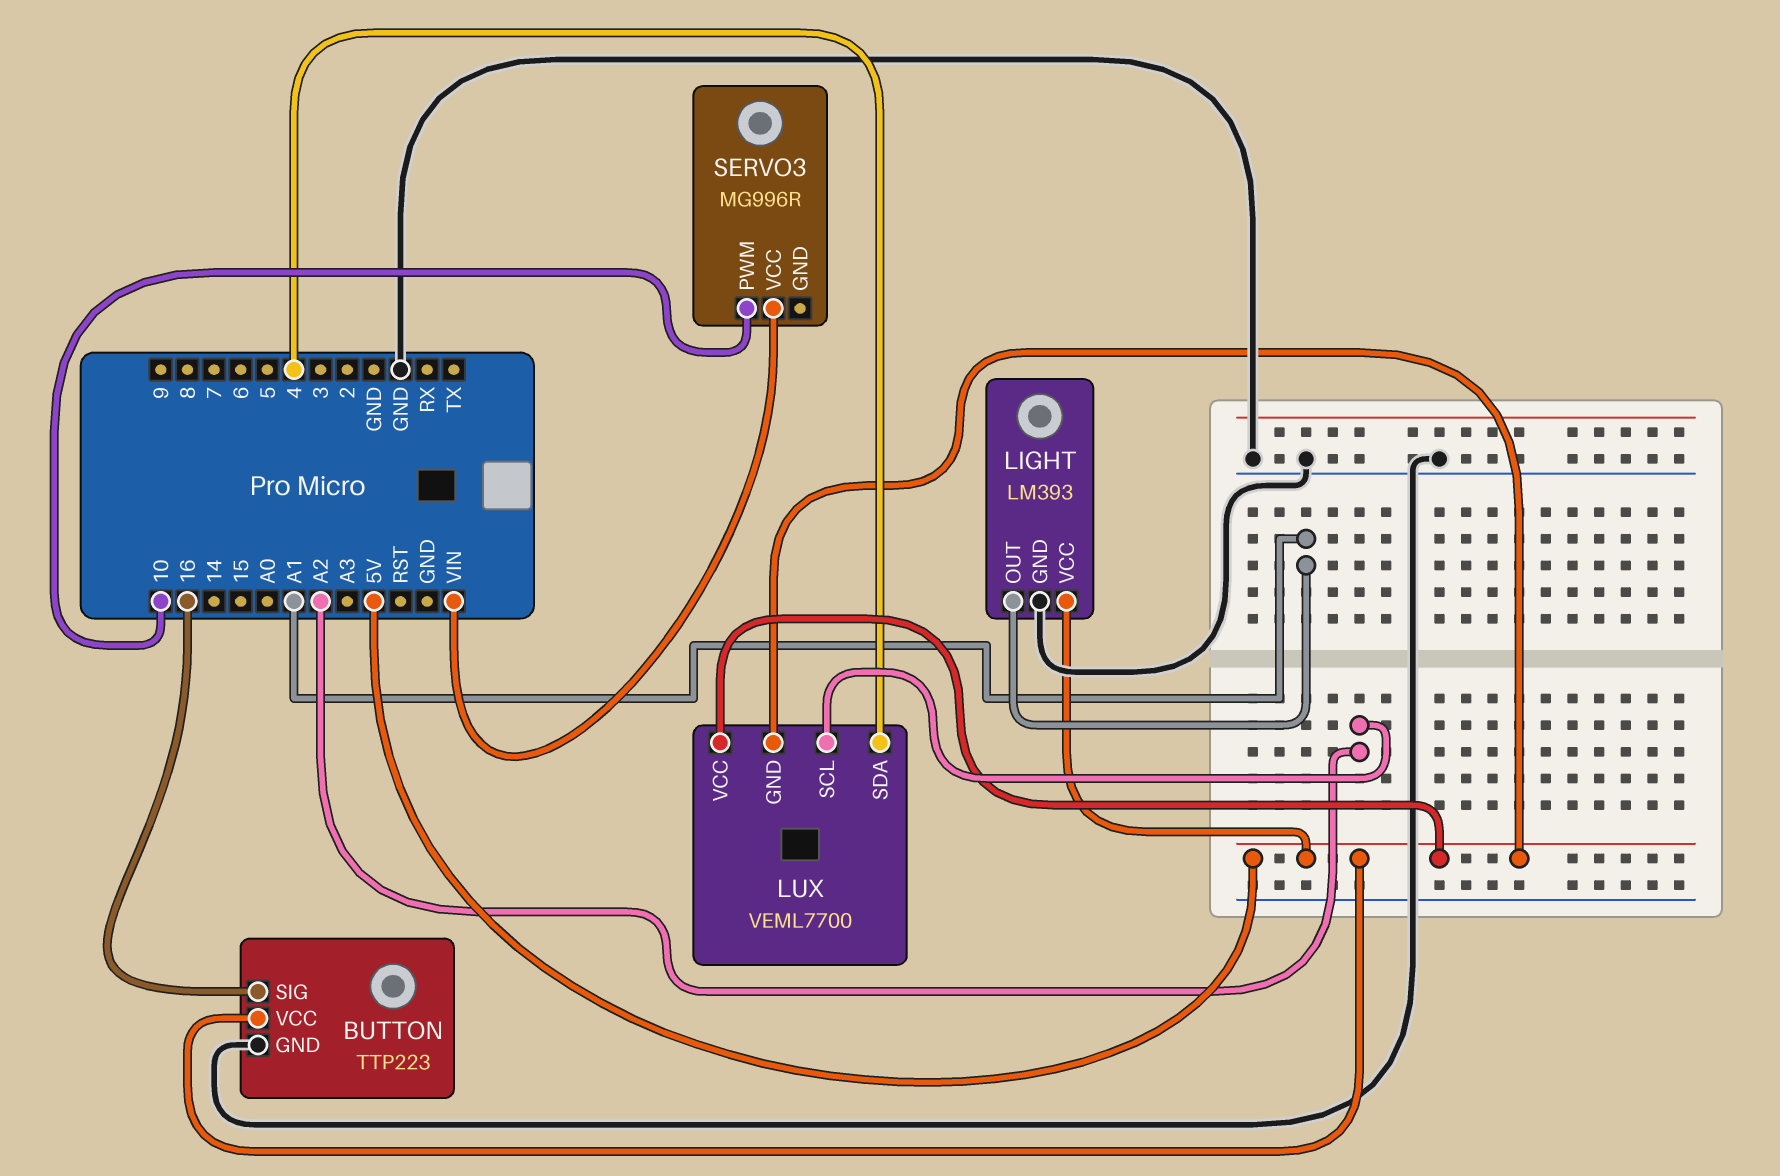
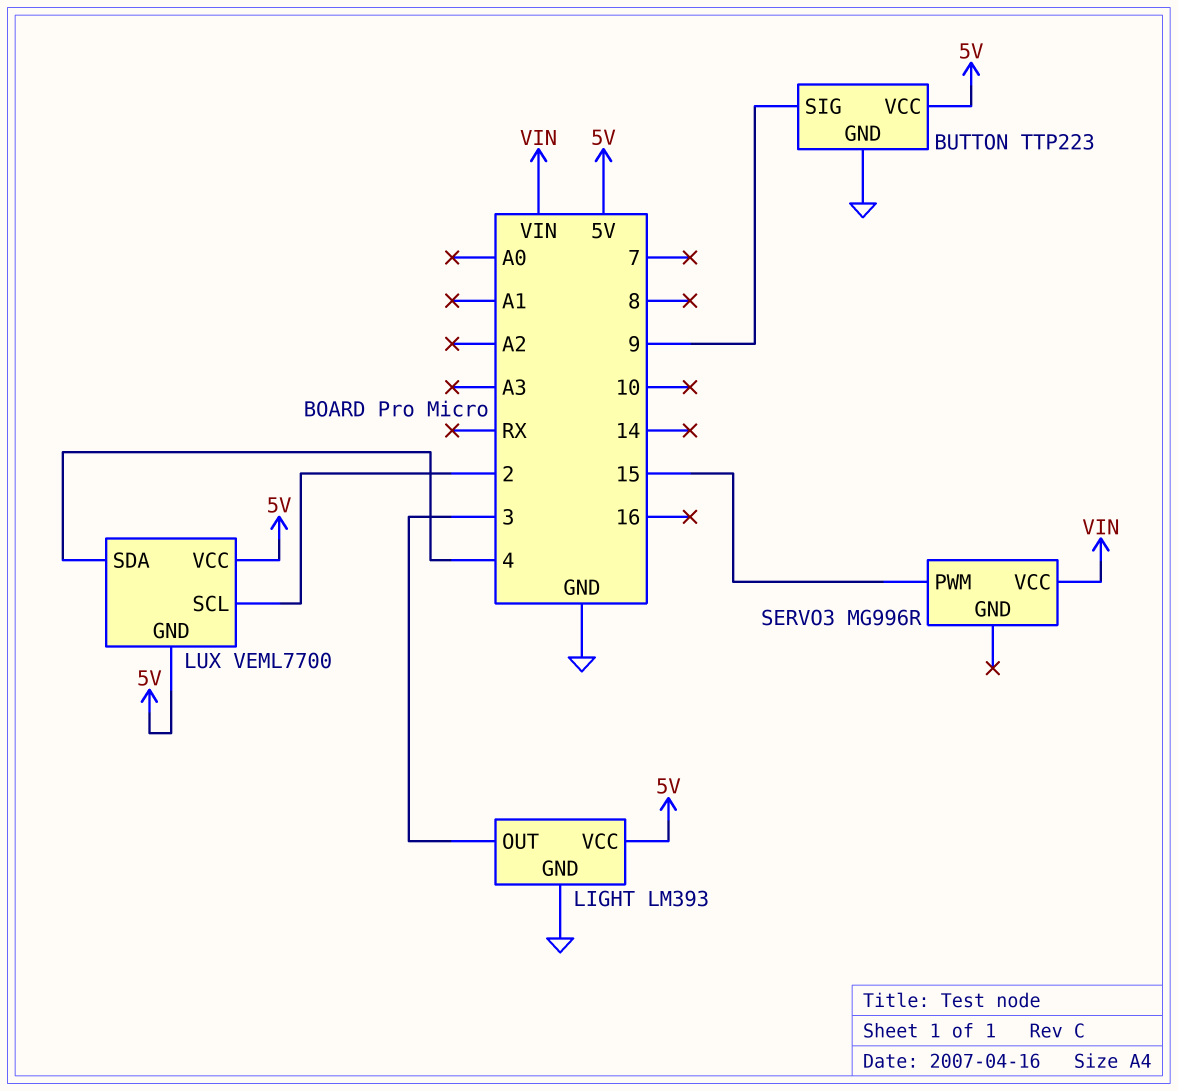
BUTTON pin SIG: 16 -> 9
LIGHT pin OUT: A1 -> 3
LUX pin SCL: A2 -> 2
SERVO3 pin PWM: 10 -> 15

